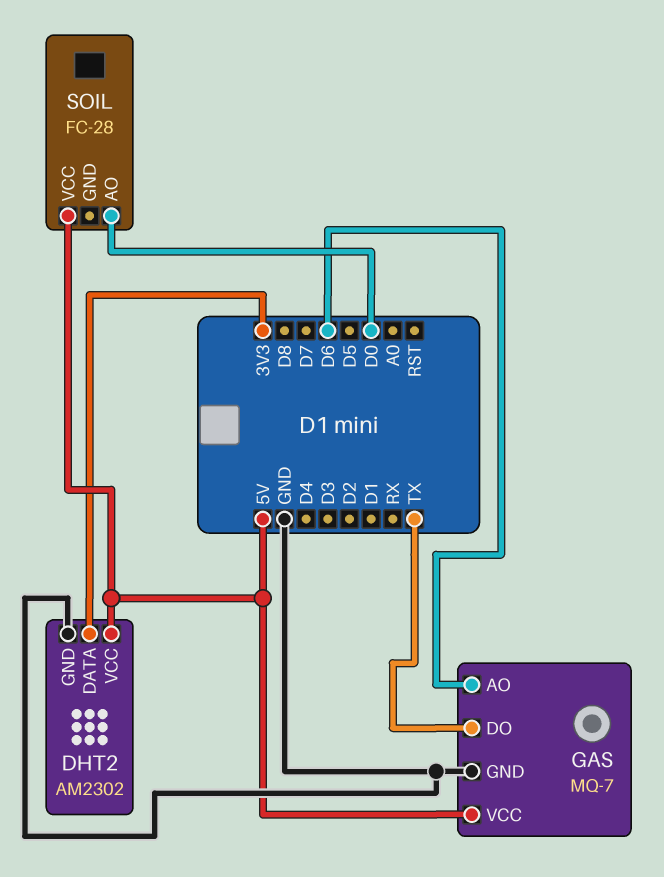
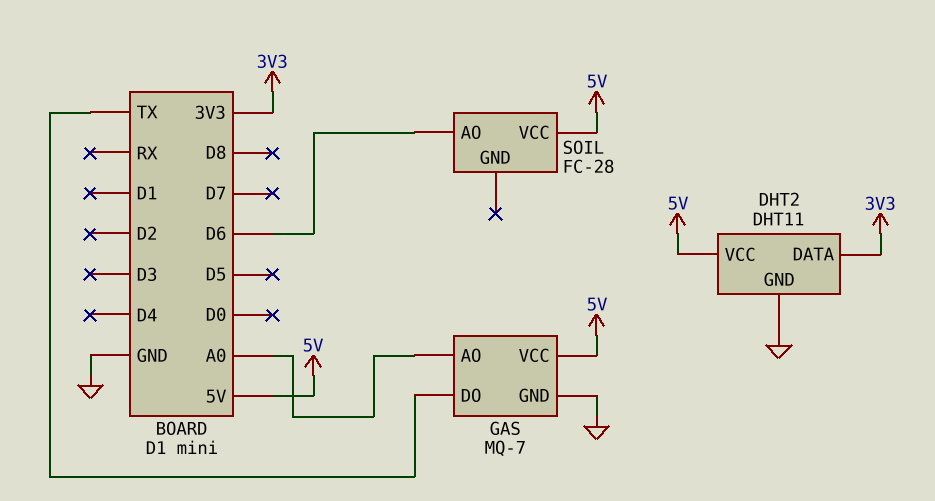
DHT2: AM2302 -> DHT11
GAS pin AO: D6 -> A0
SOIL pin AO: D0 -> D6

